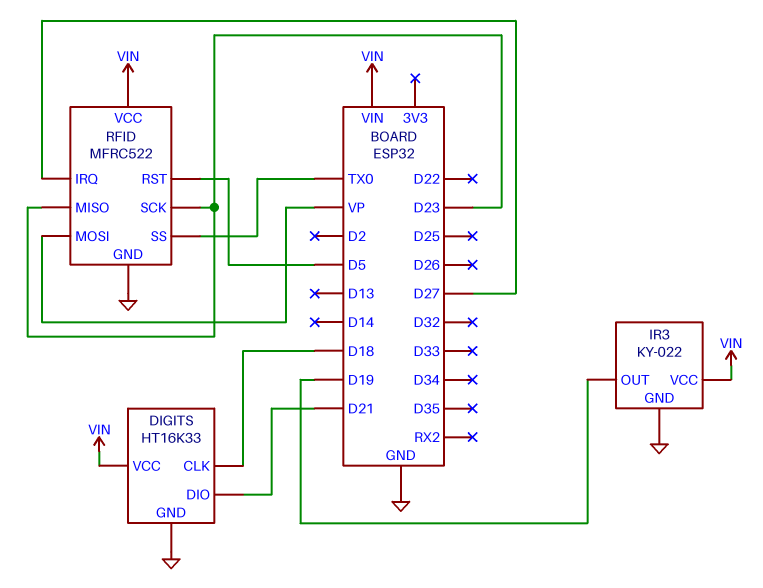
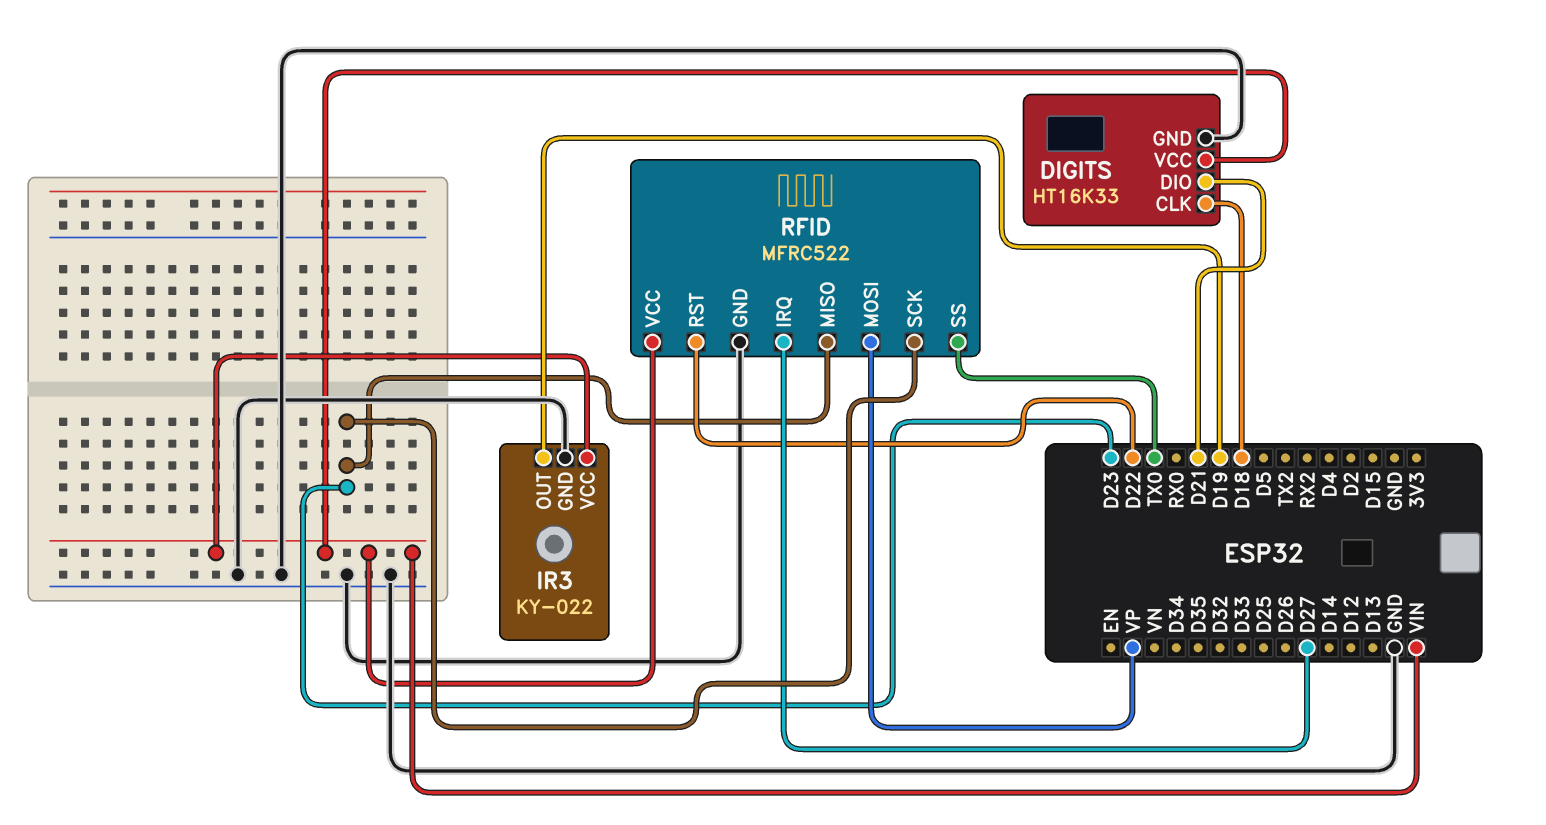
RFID pin RST: D5 -> D22

